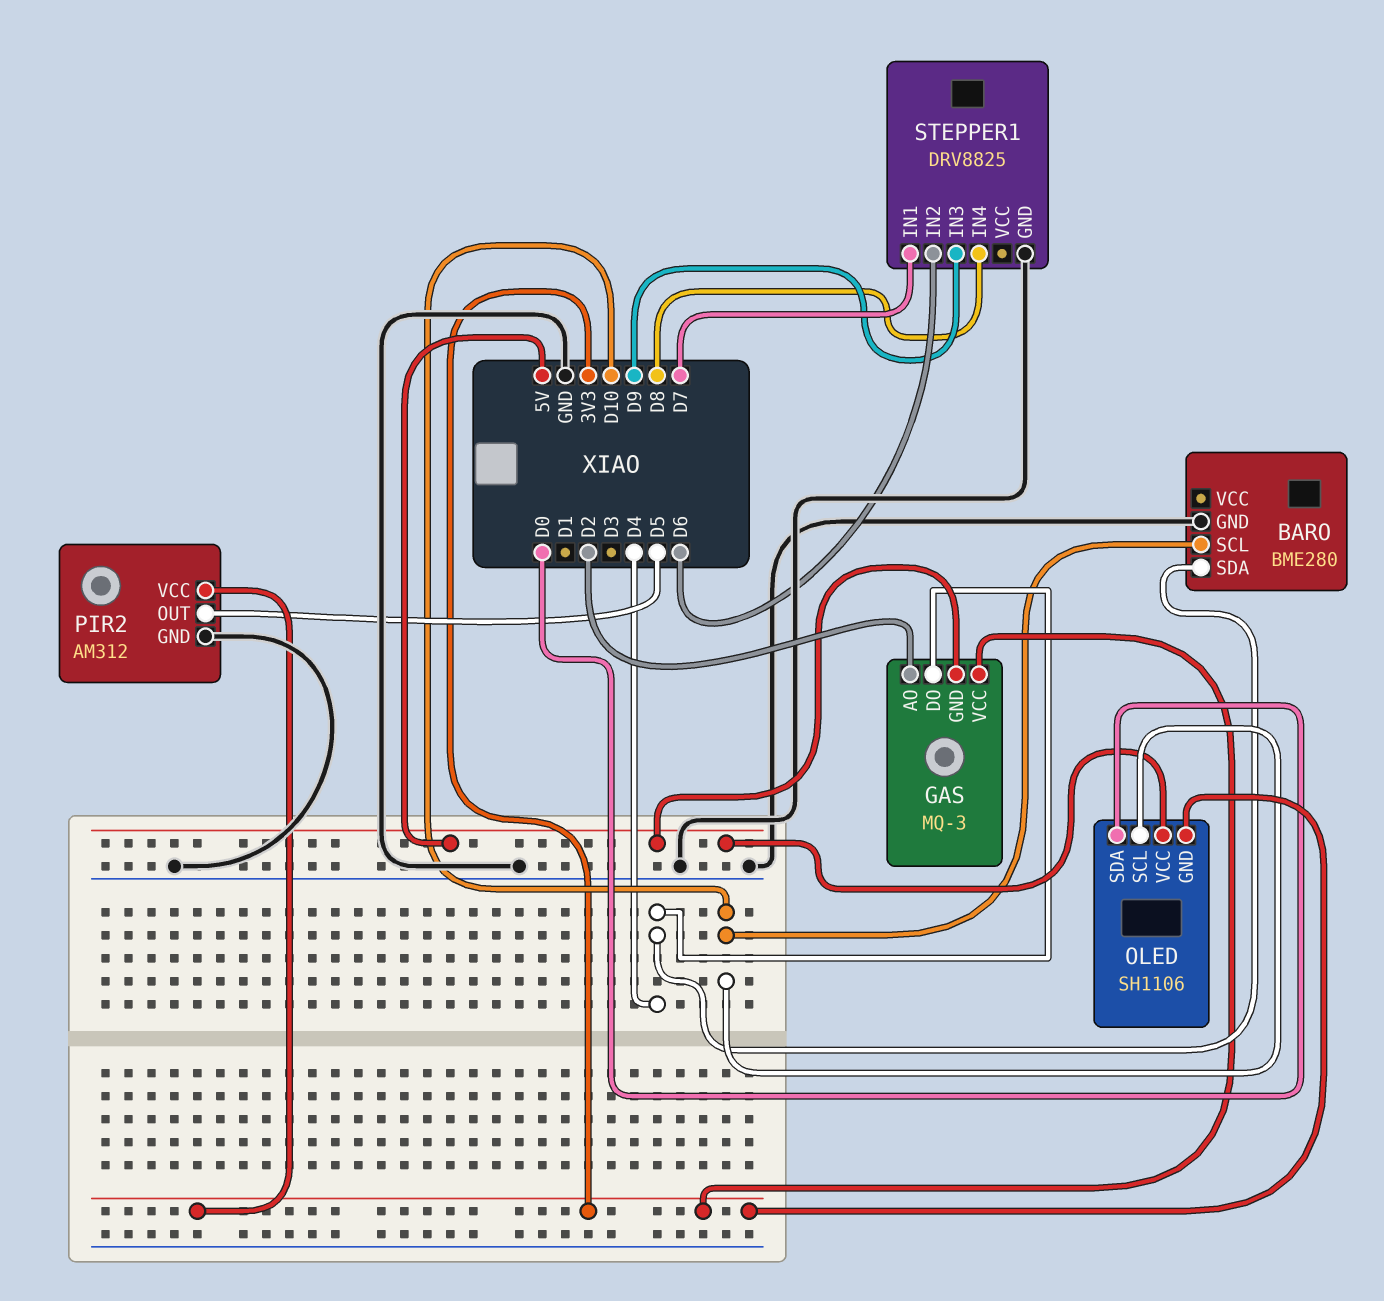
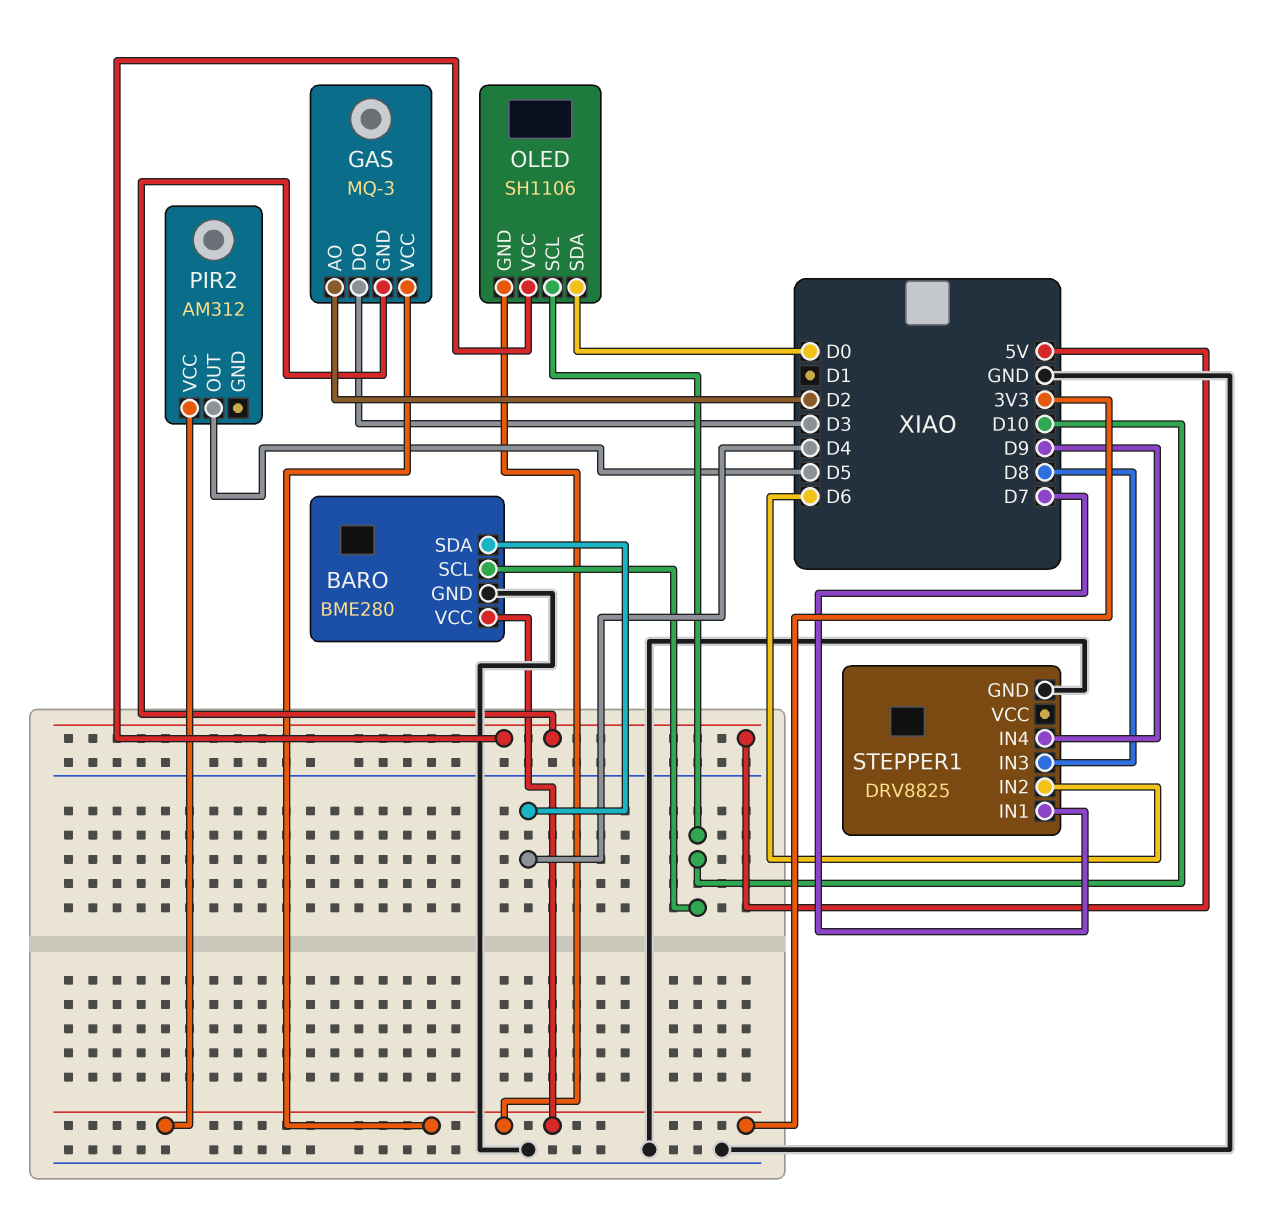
BARO pin VCC: none -> 3V3
GAS pin DO: D4 -> D3
PIR2 pin GND: GND -> none
STEPPER1 pin IN3: D9 -> D8
STEPPER1 pin IN4: D8 -> D9

